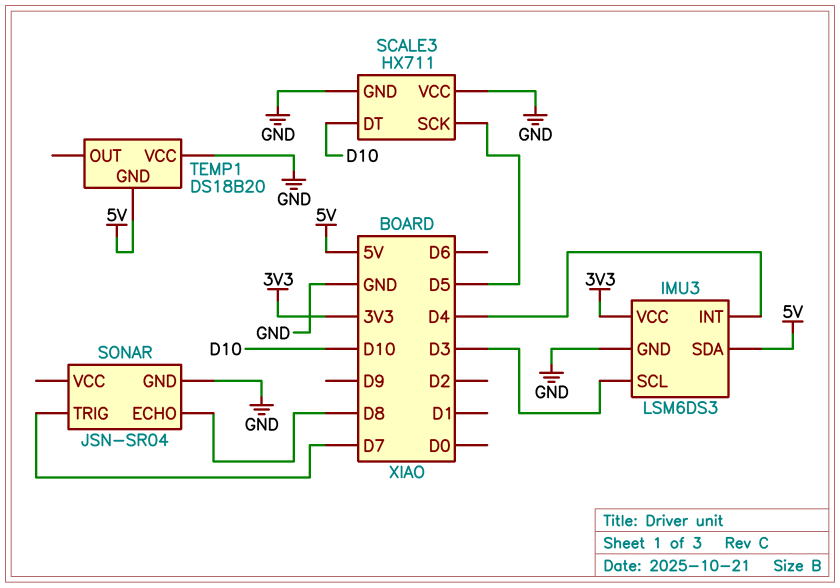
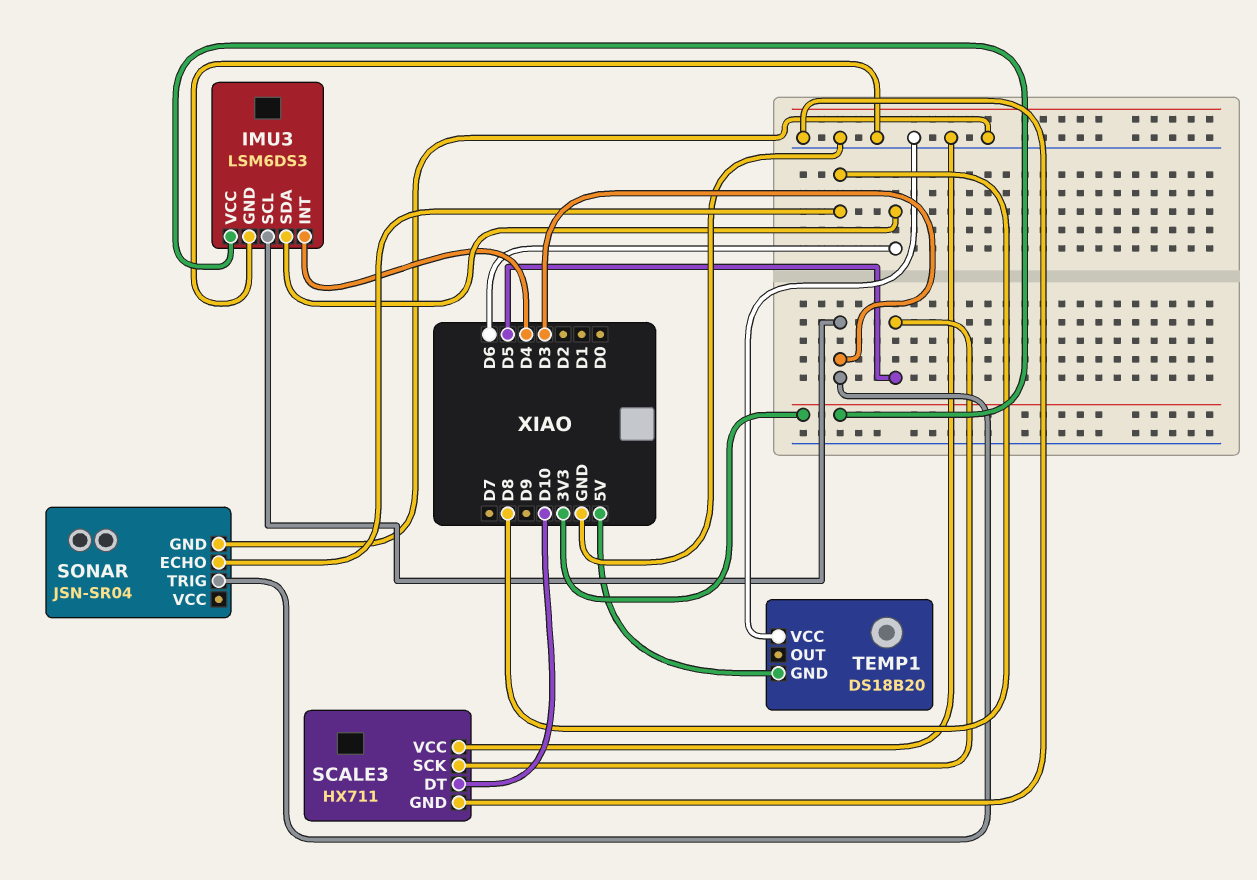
IMU3 pin SDA: 5V -> D6
SONAR pin TRIG: D7 -> D3

